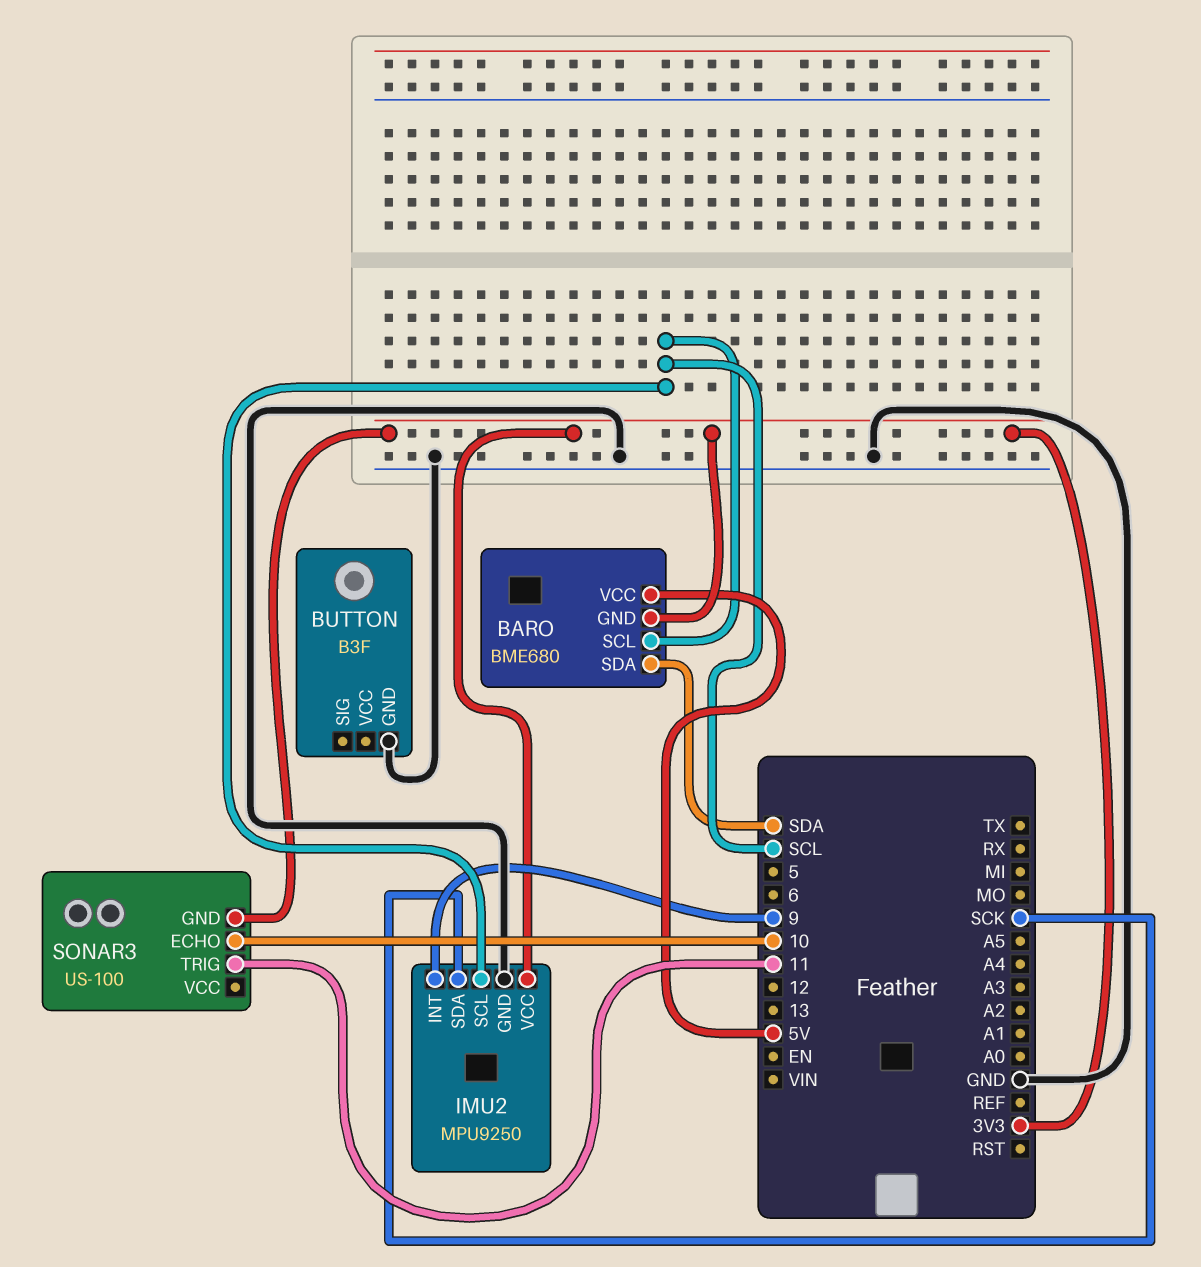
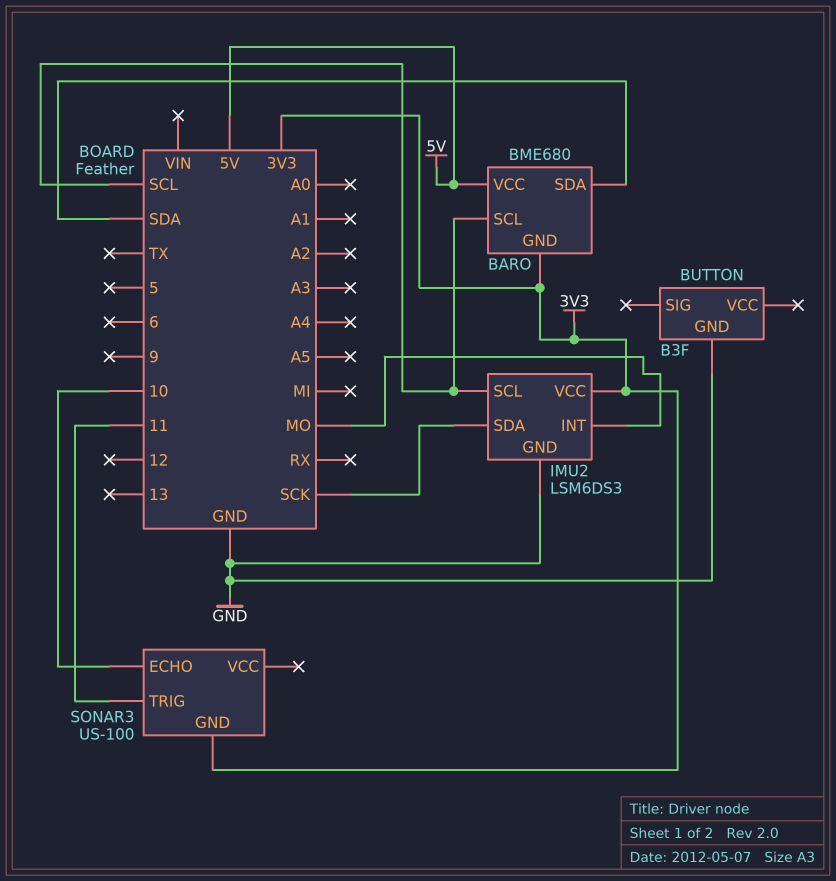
IMU2: MPU9250 -> LSM6DS3
IMU2 pin INT: 9 -> MO

